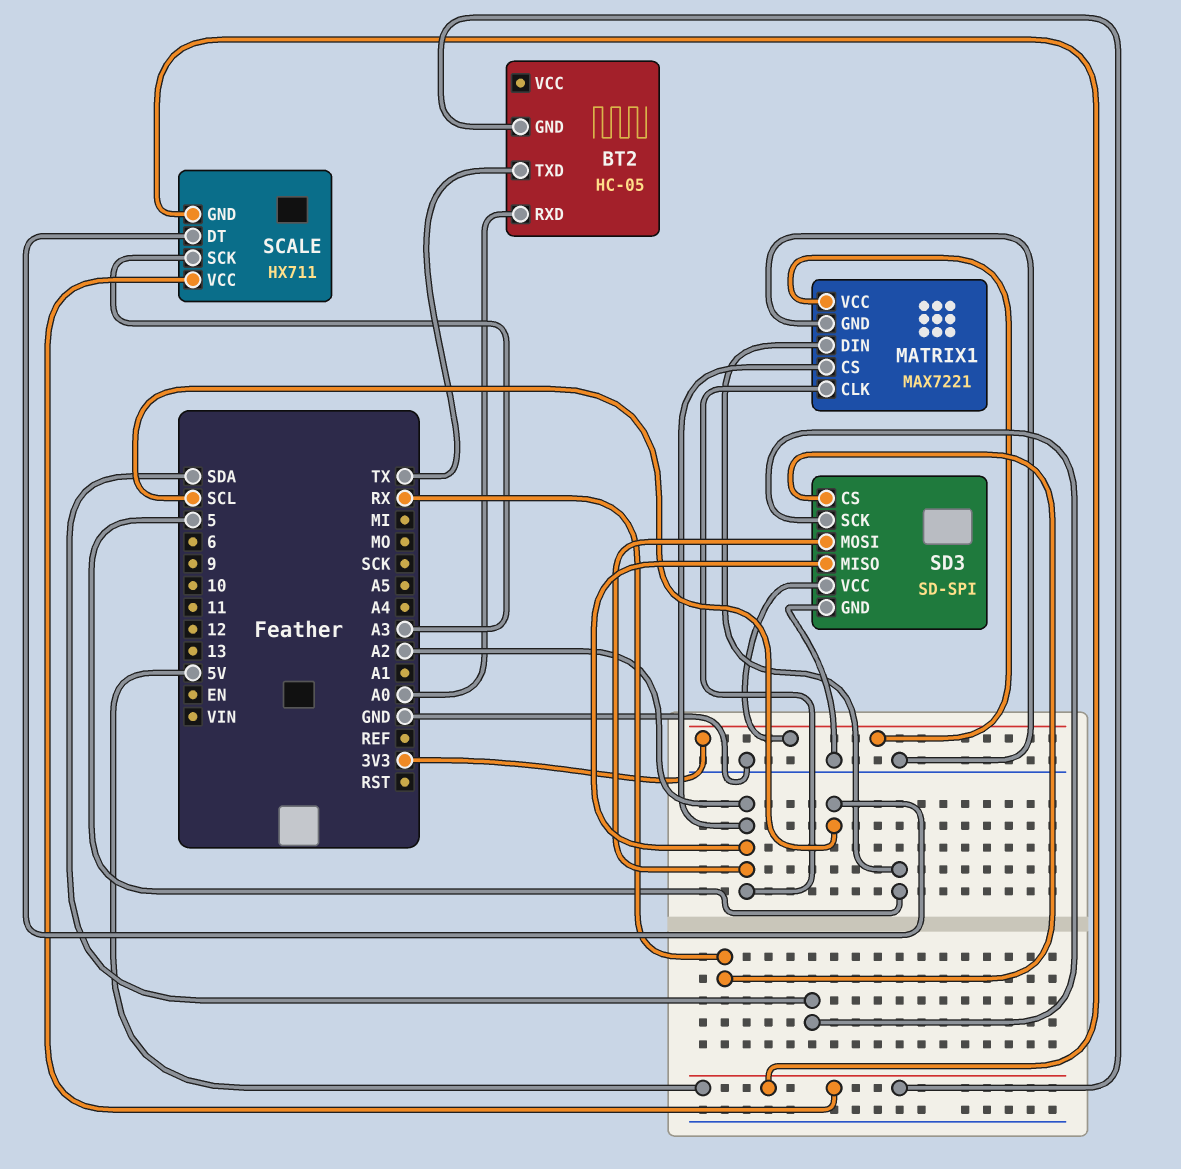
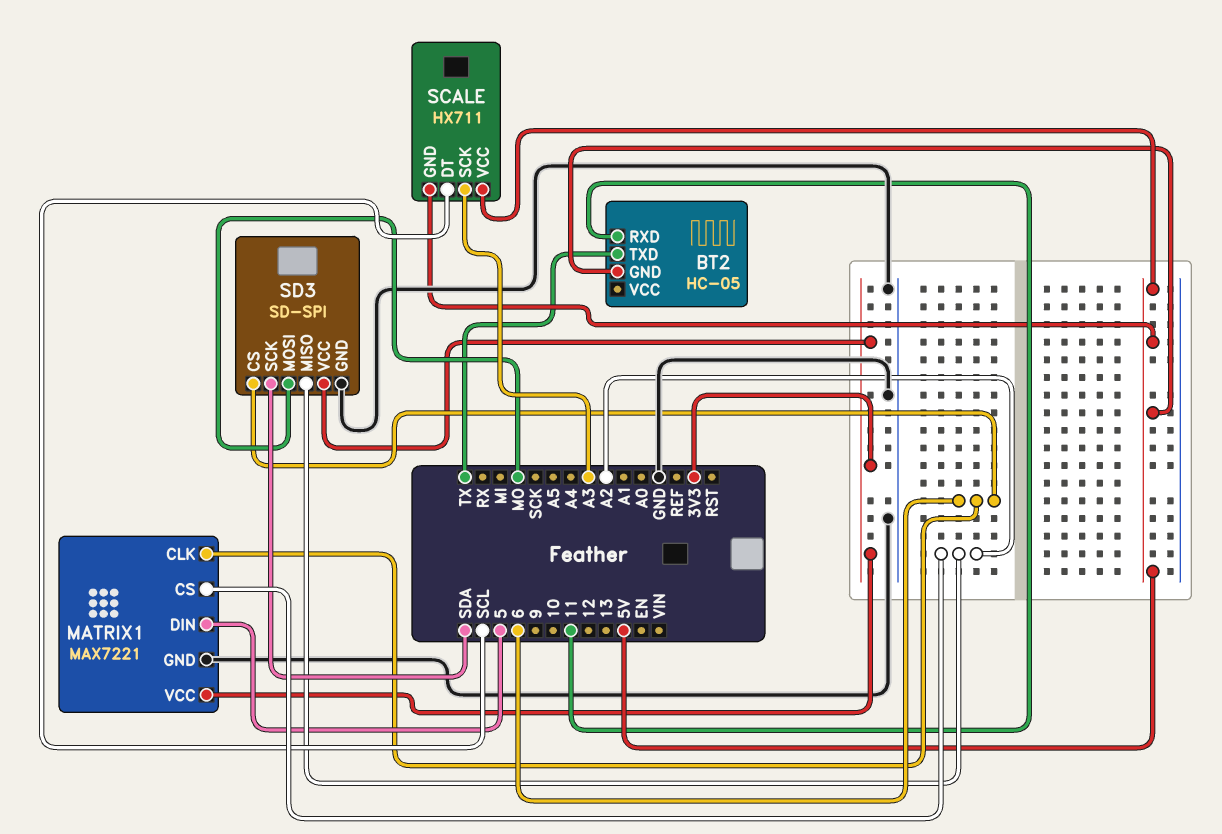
BT2 pin RXD: A0 -> 11
MATRIX1 pin CLK: A2 -> 6
SD3 pin CS: RX -> 6
SD3 pin MOSI: A2 -> MO

